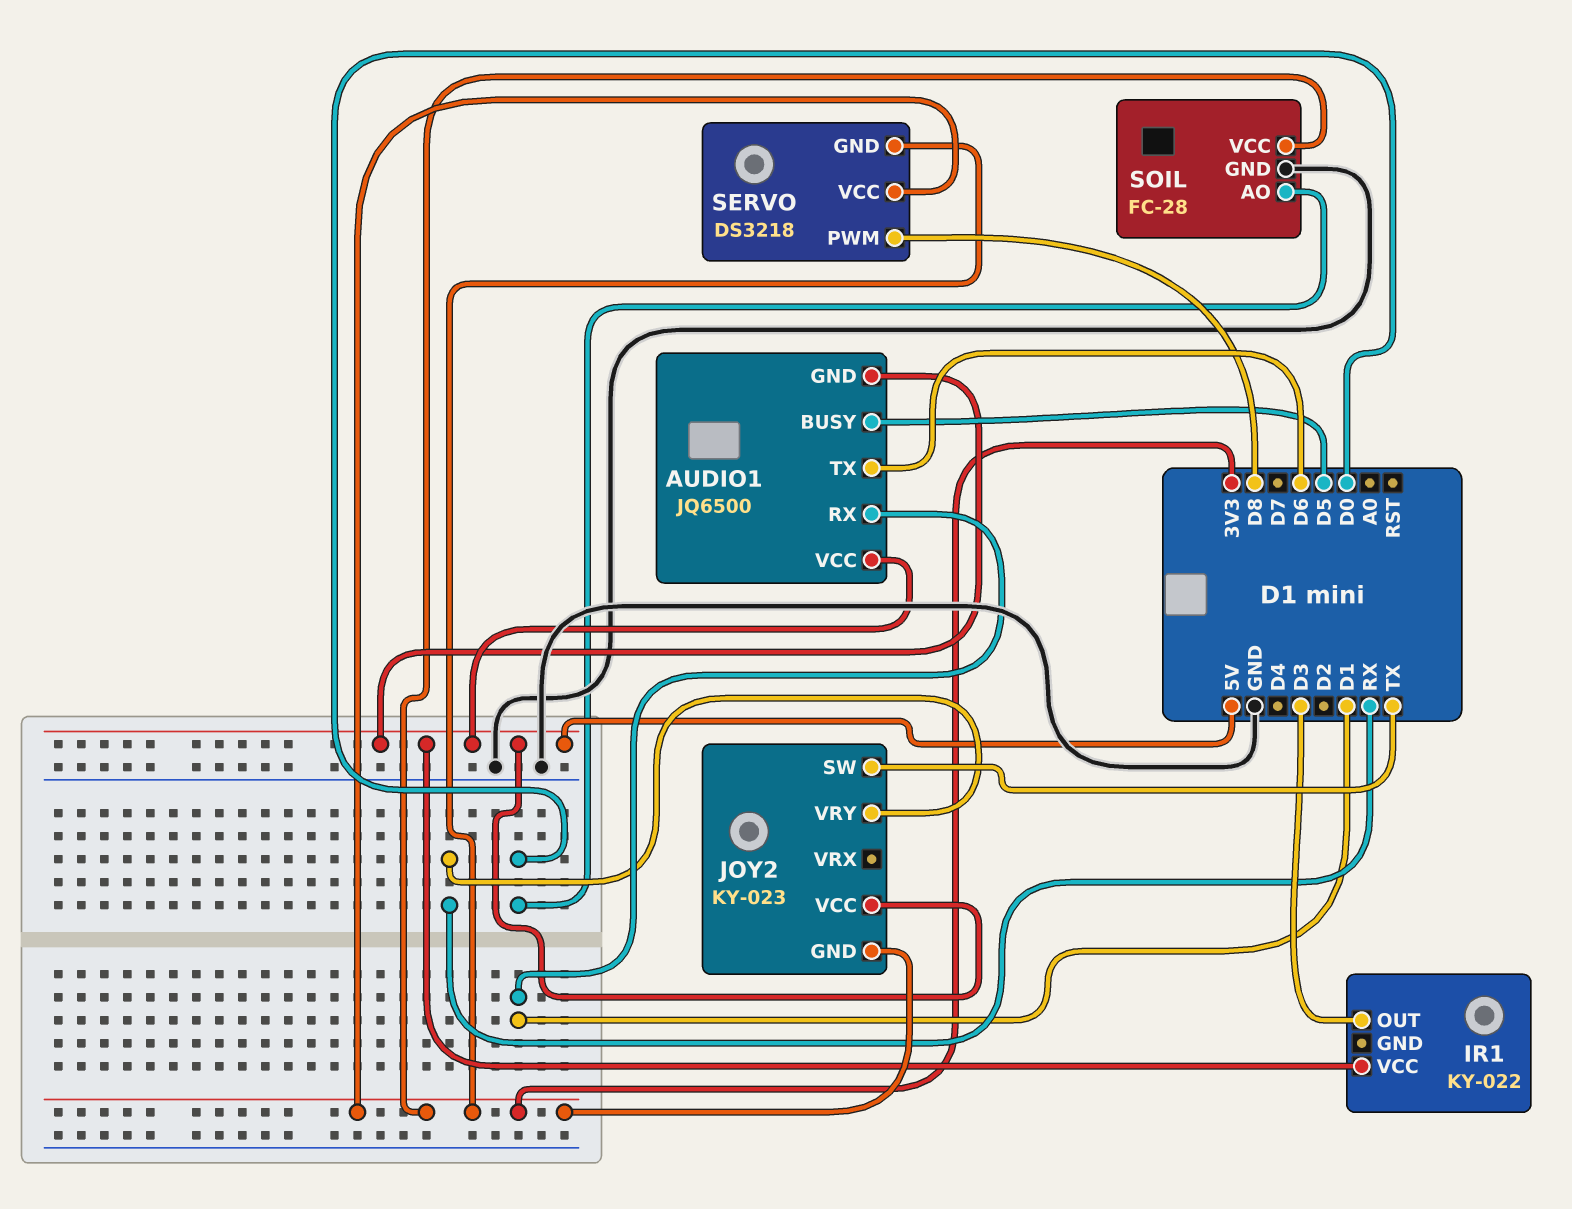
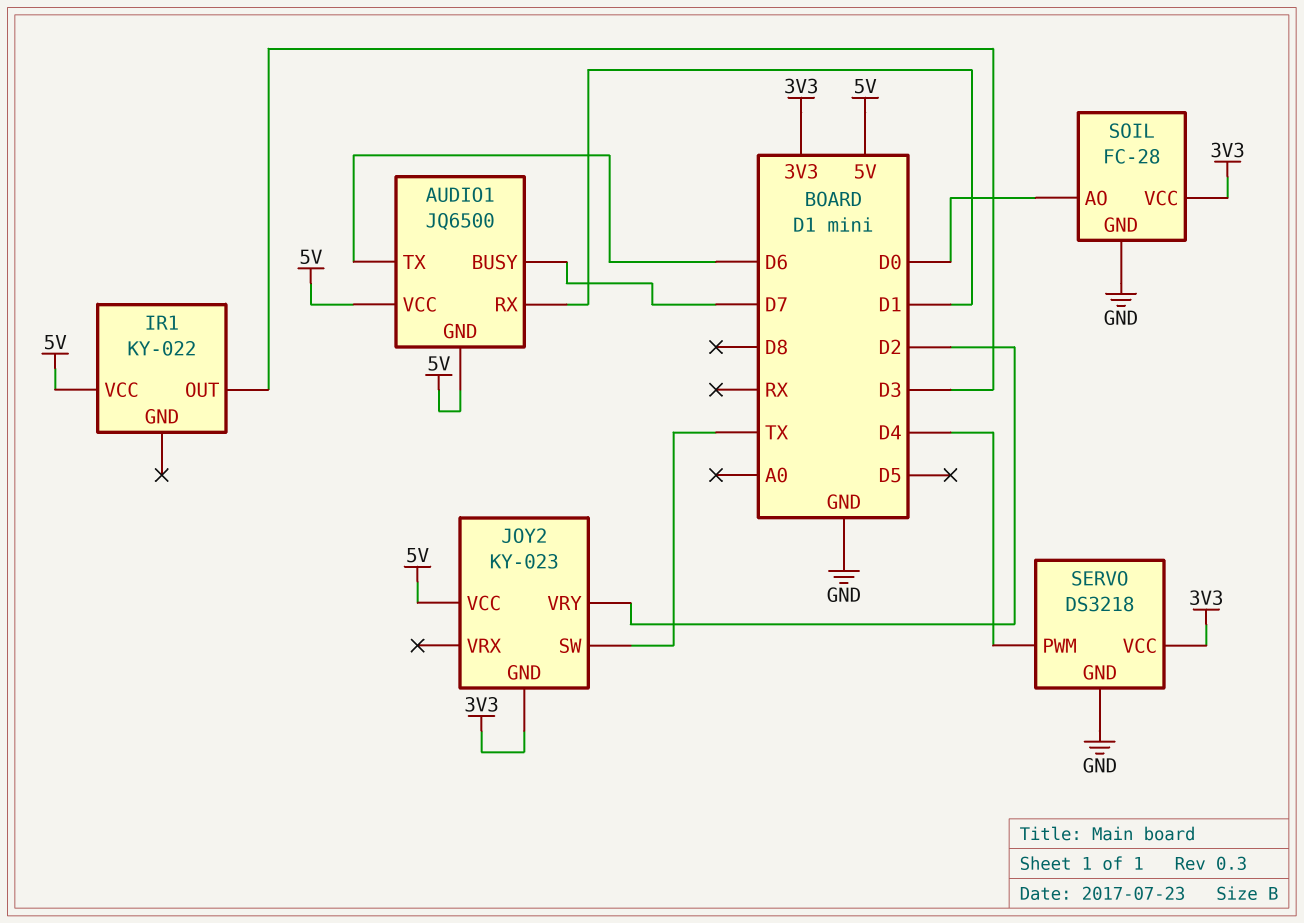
AUDIO1 pin BUSY: D5 -> D7
JOY2 pin VRY: RX -> D2
SERVO pin GND: 3V3 -> GND
SERVO pin PWM: D8 -> D4

